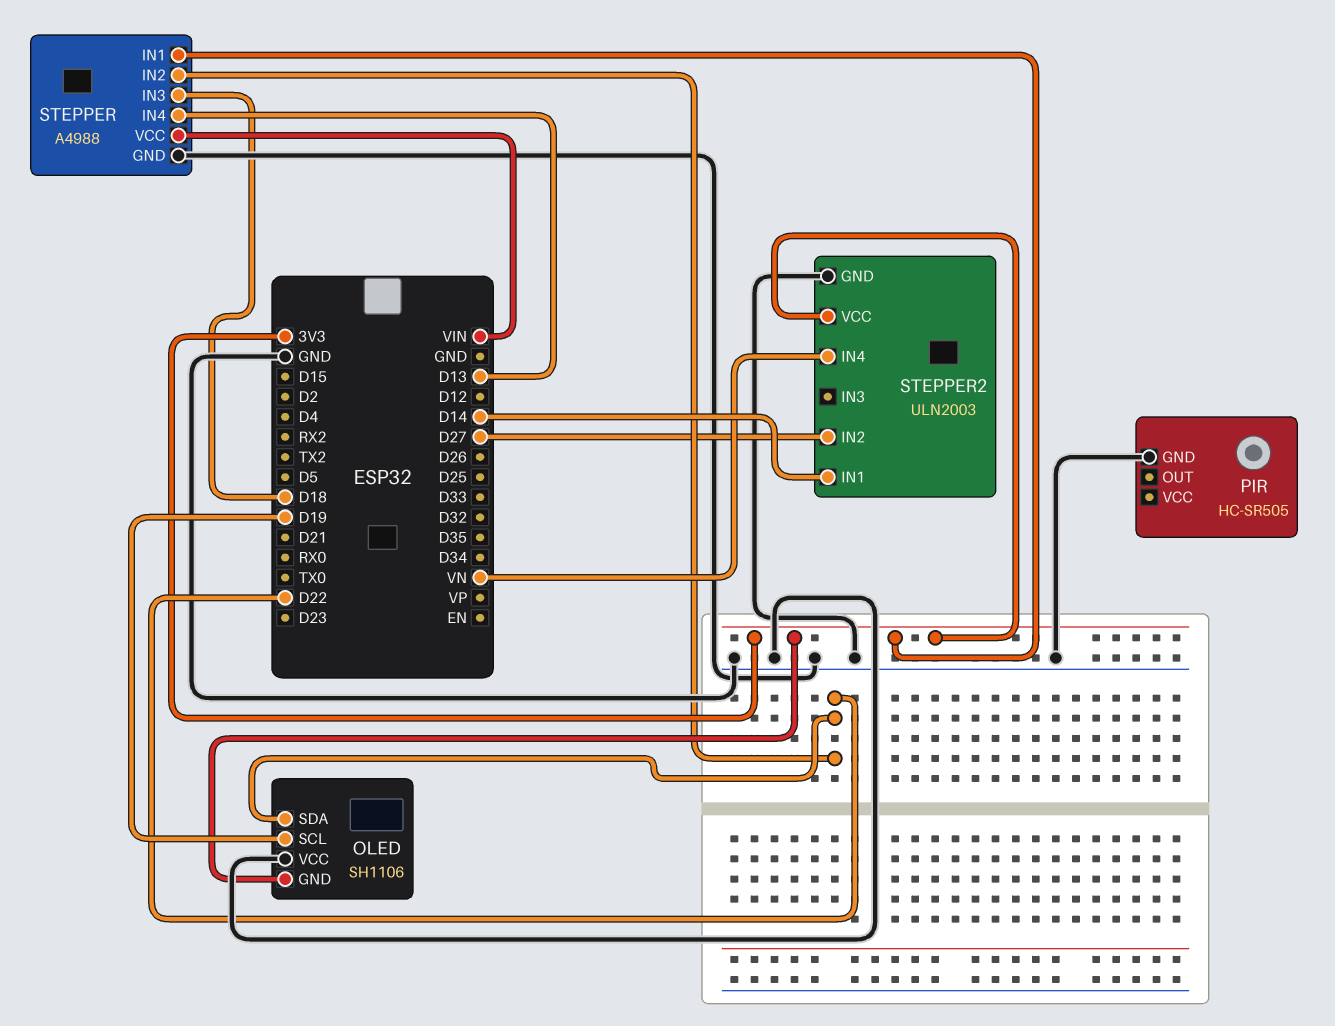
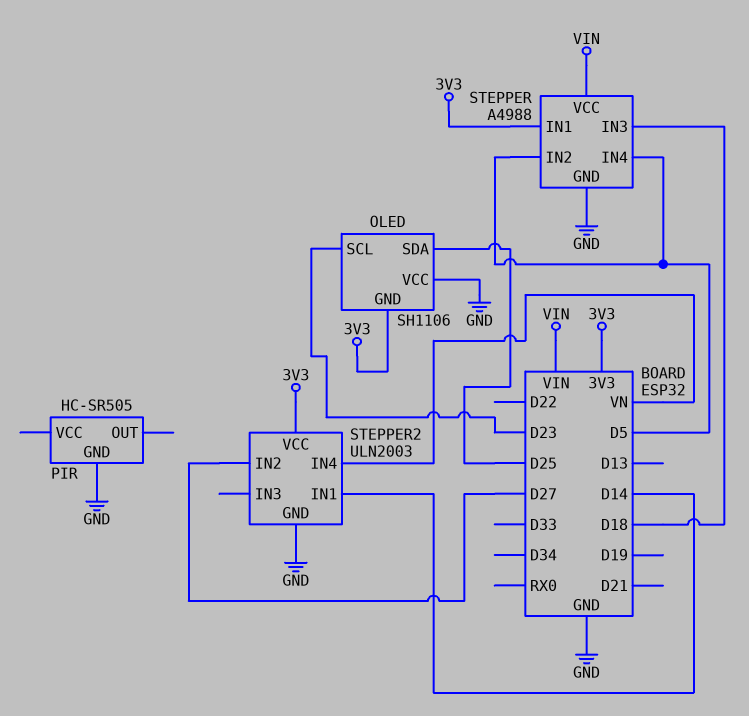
OLED pin SCL: D19 -> D23
OLED pin SDA: D22 -> D25
STEPPER pin IN2: D22 -> D5
STEPPER pin IN4: D13 -> D5

